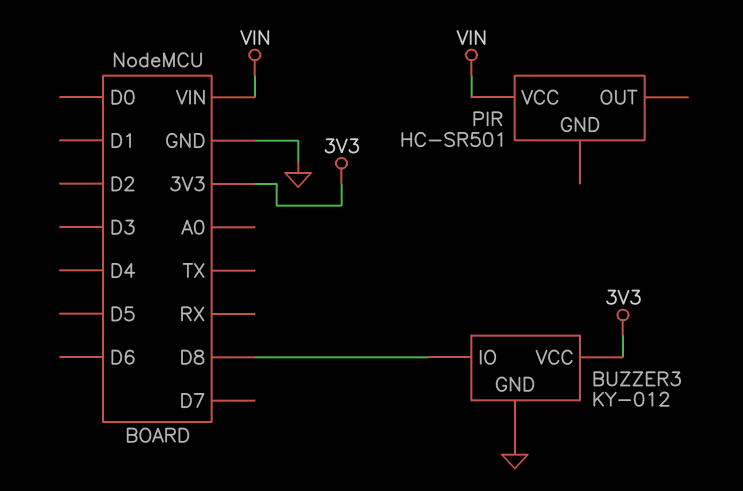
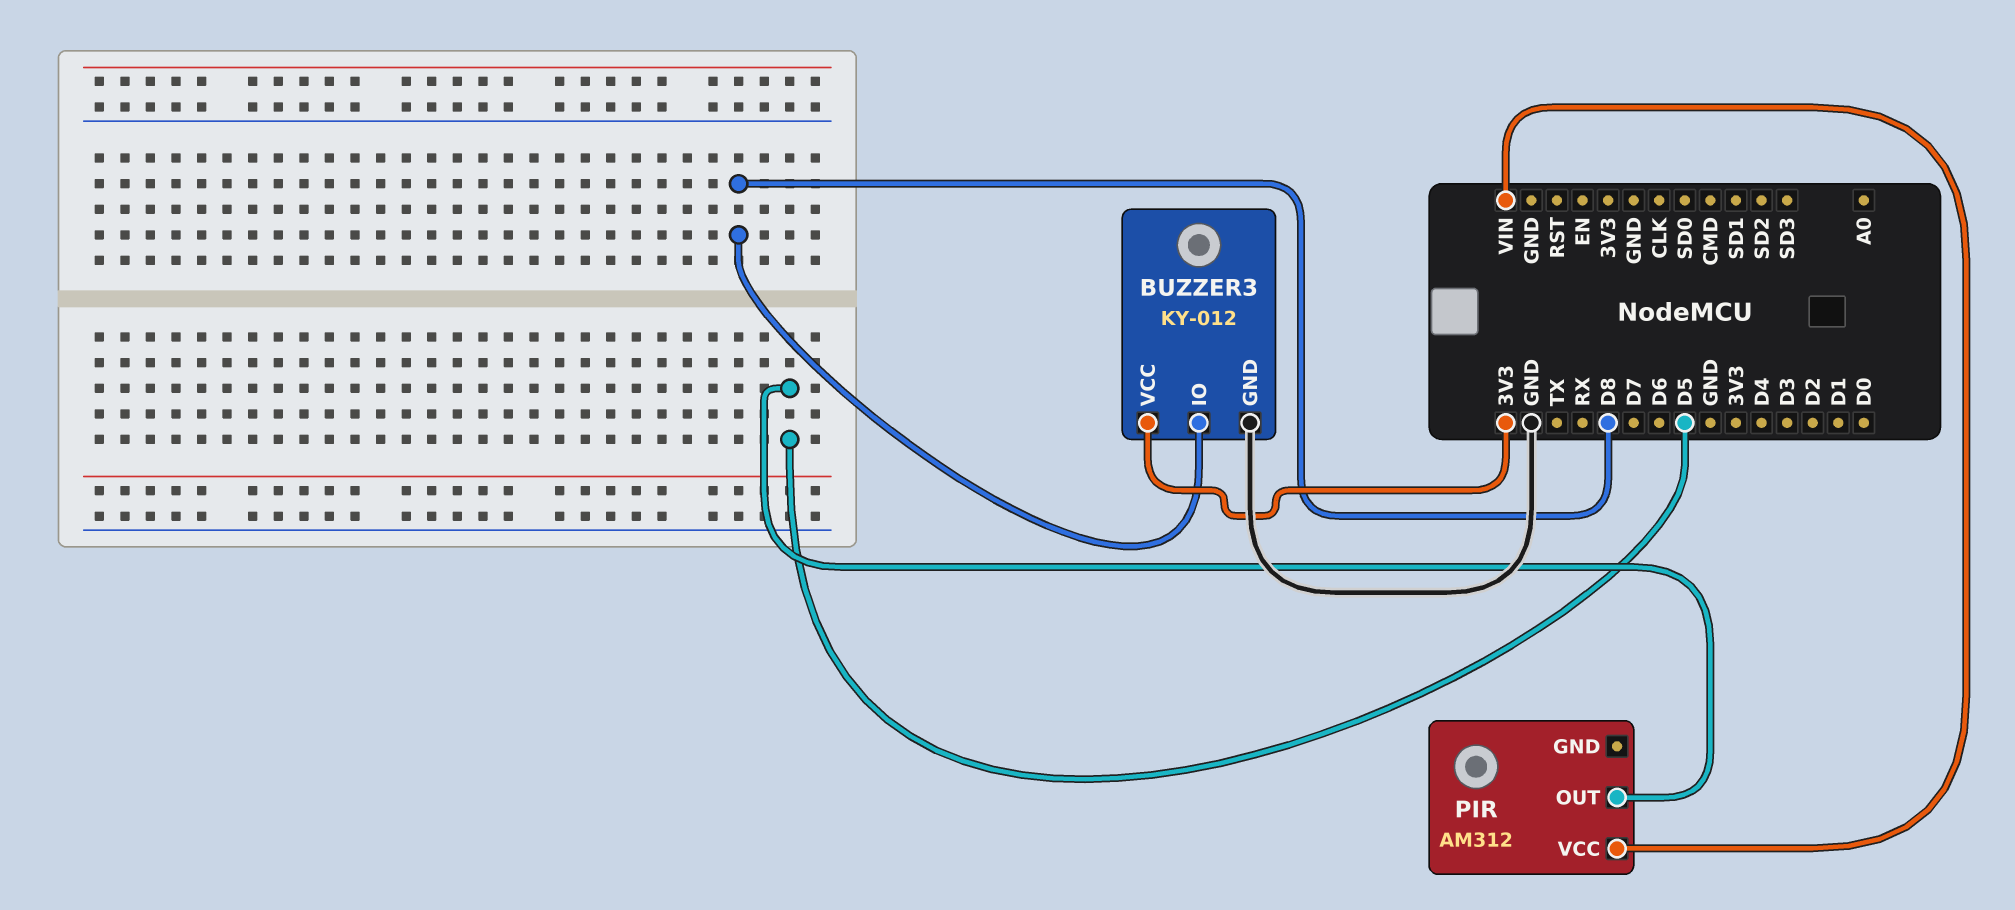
PIR: HC-SR501 -> AM312
PIR pin OUT: none -> D5

